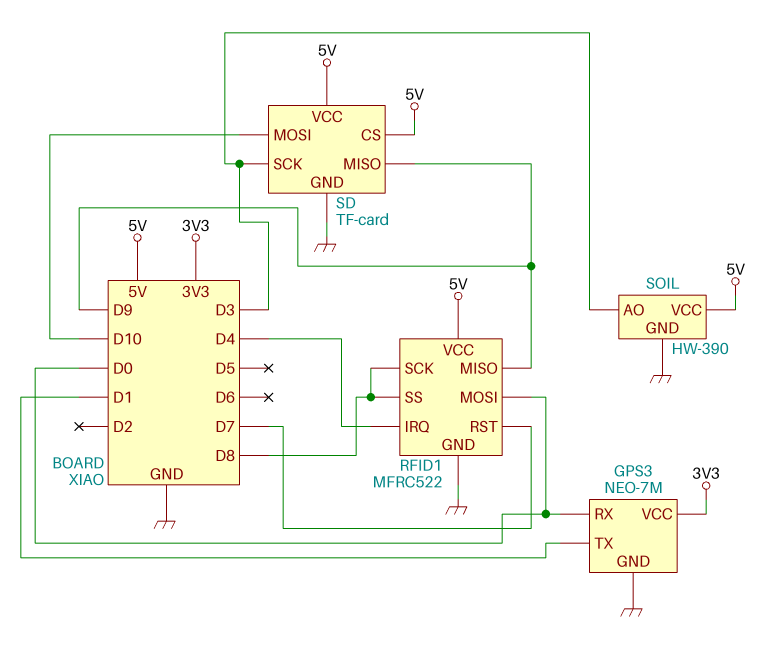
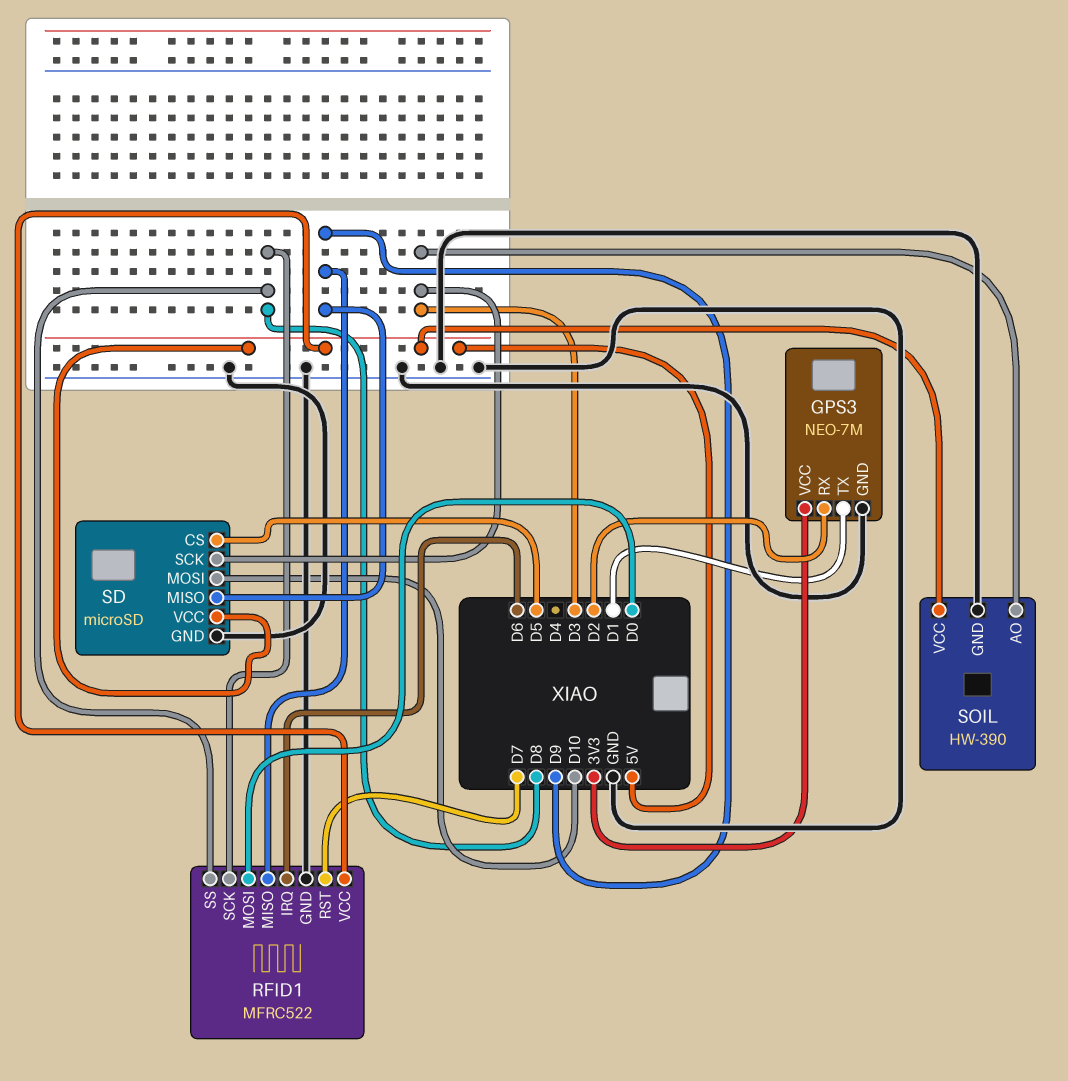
GPS3 pin RX: D0 -> D2
RFID1 pin IRQ: D4 -> D6
SD: TF-card -> microSD
SD pin CS: 5V -> D5

